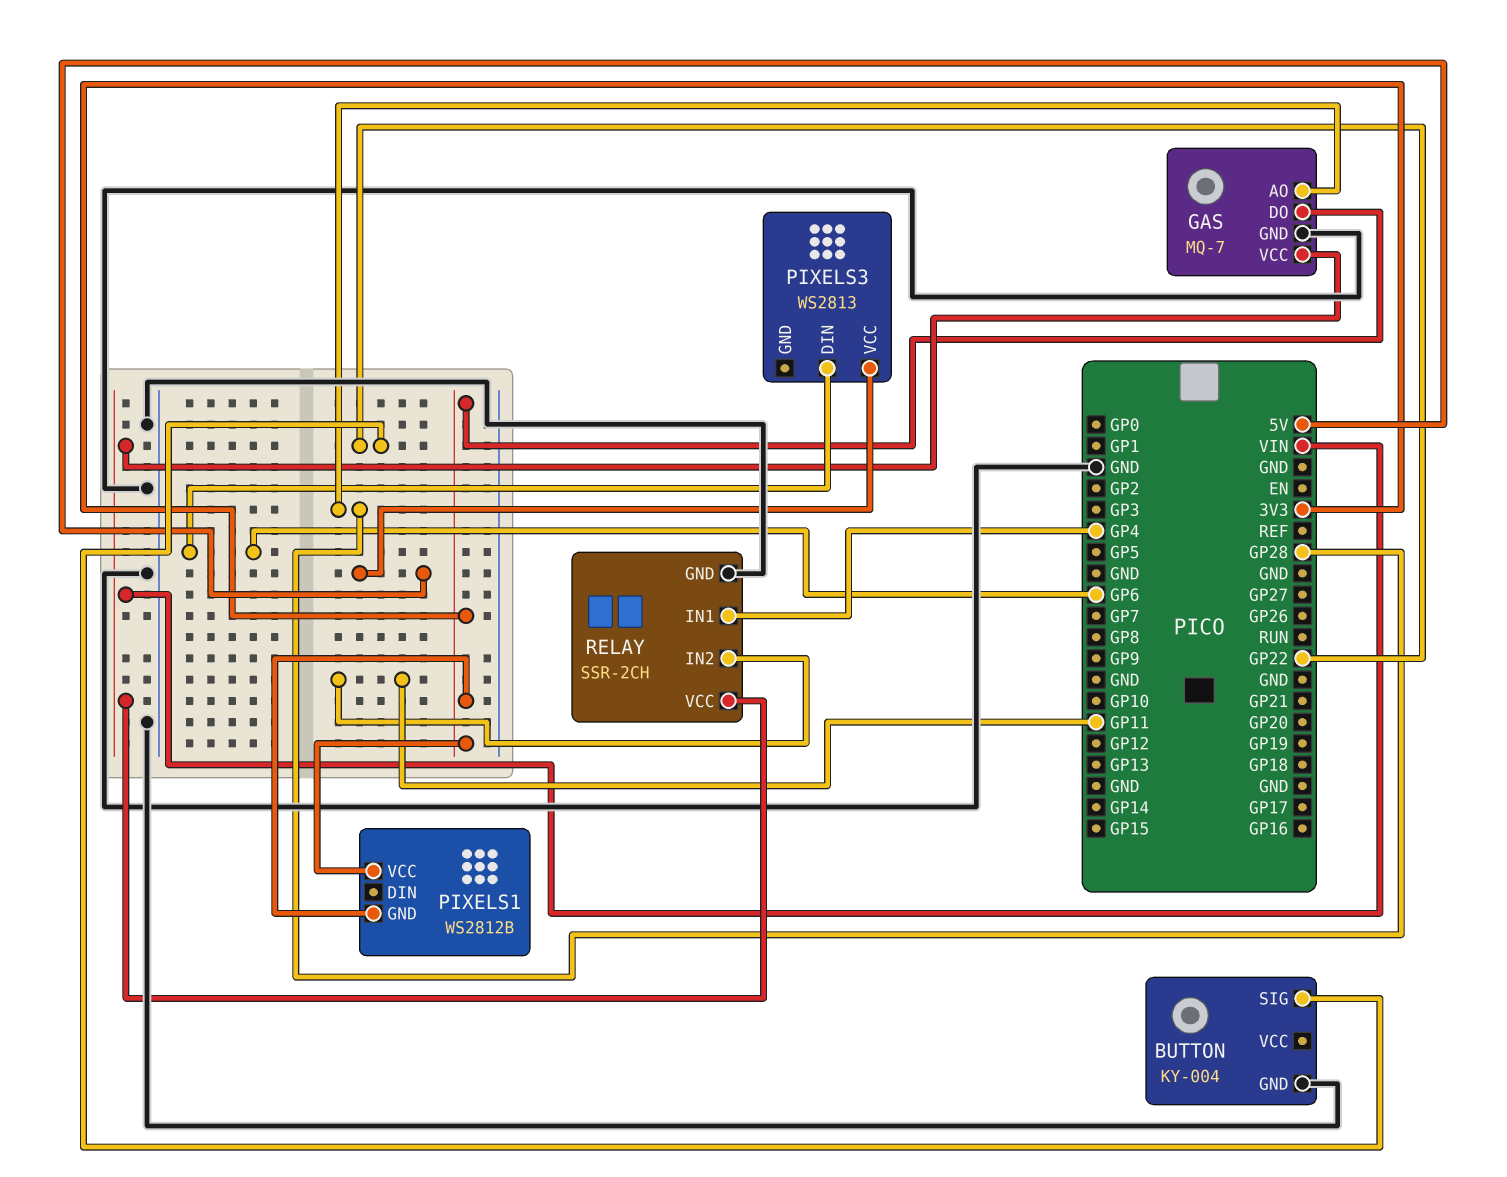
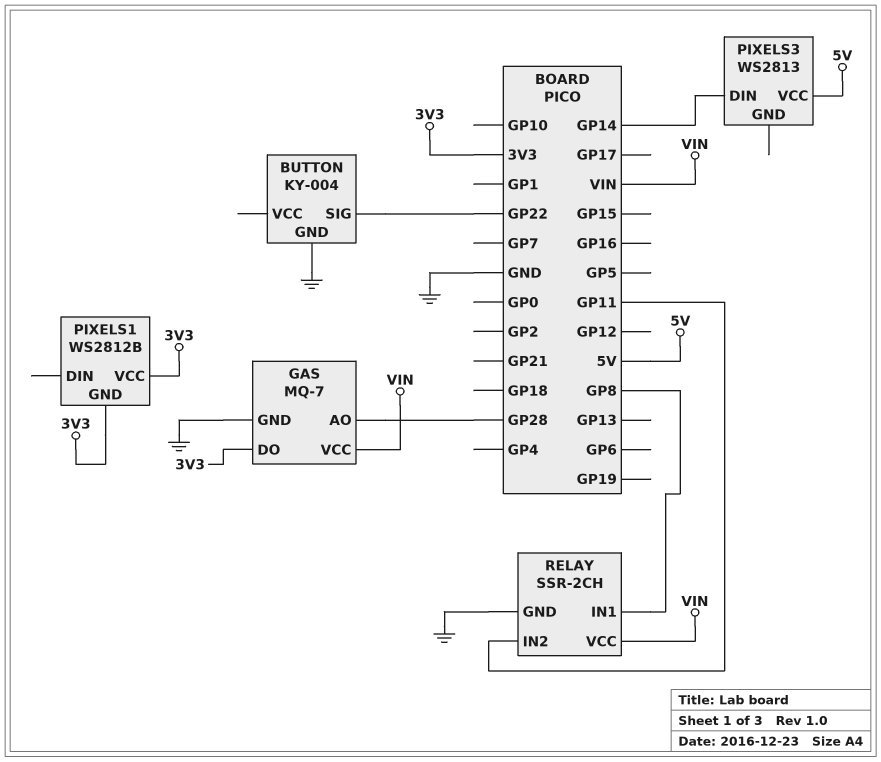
PIXELS3 pin DIN: GP6 -> GP14
RELAY pin IN1: GP4 -> GP8

